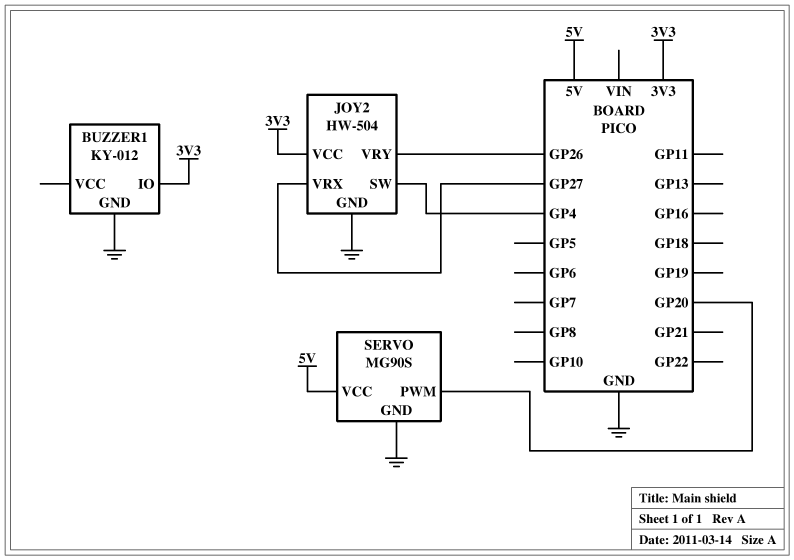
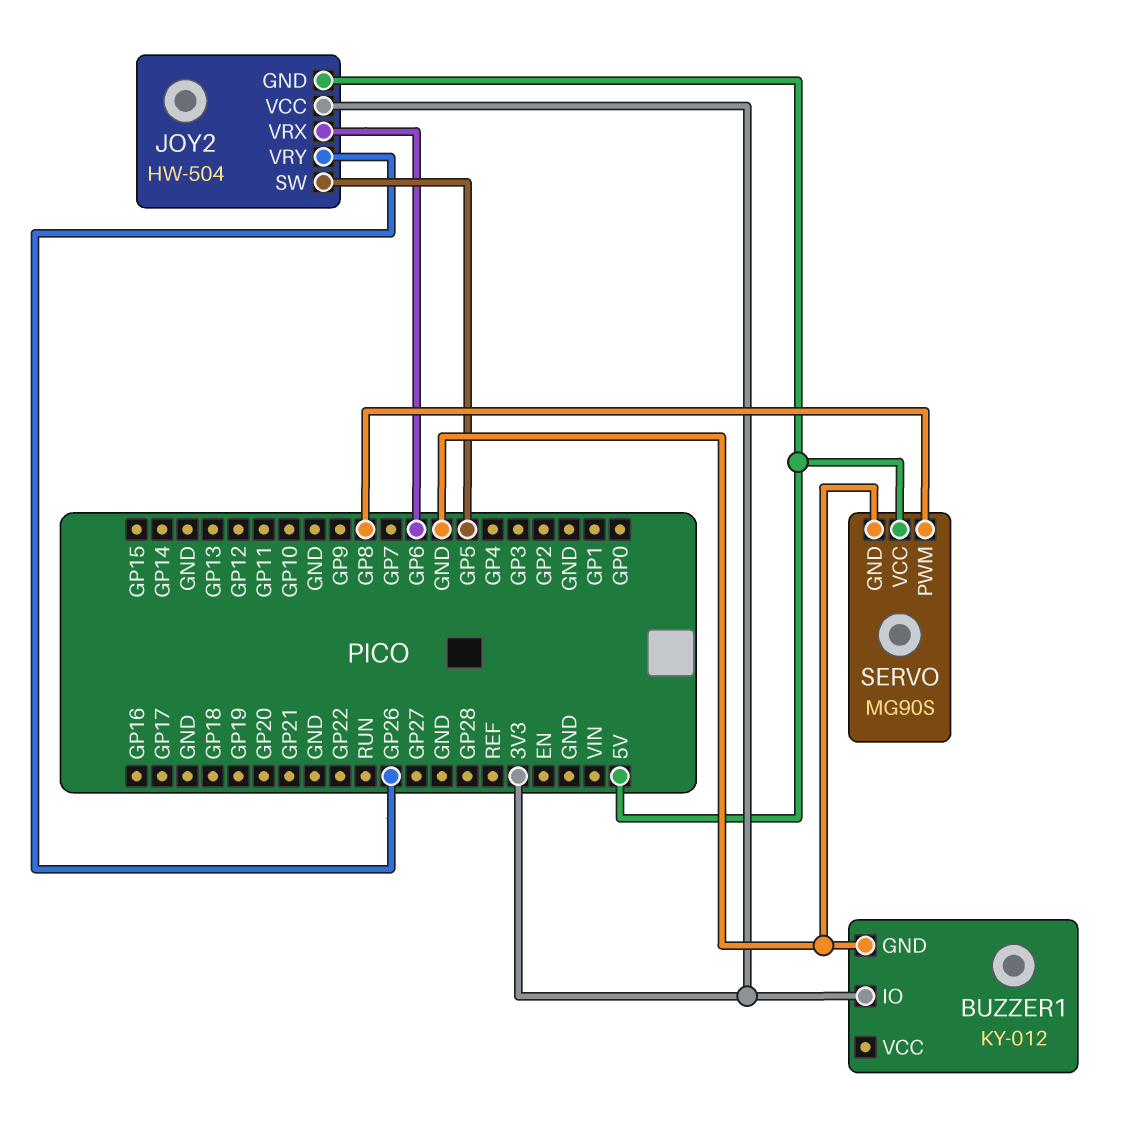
JOY2 pin GND: GND -> 5V
JOY2 pin SW: GP4 -> GP5
JOY2 pin VRX: GP27 -> GP6
SERVO pin PWM: GP20 -> GP8

